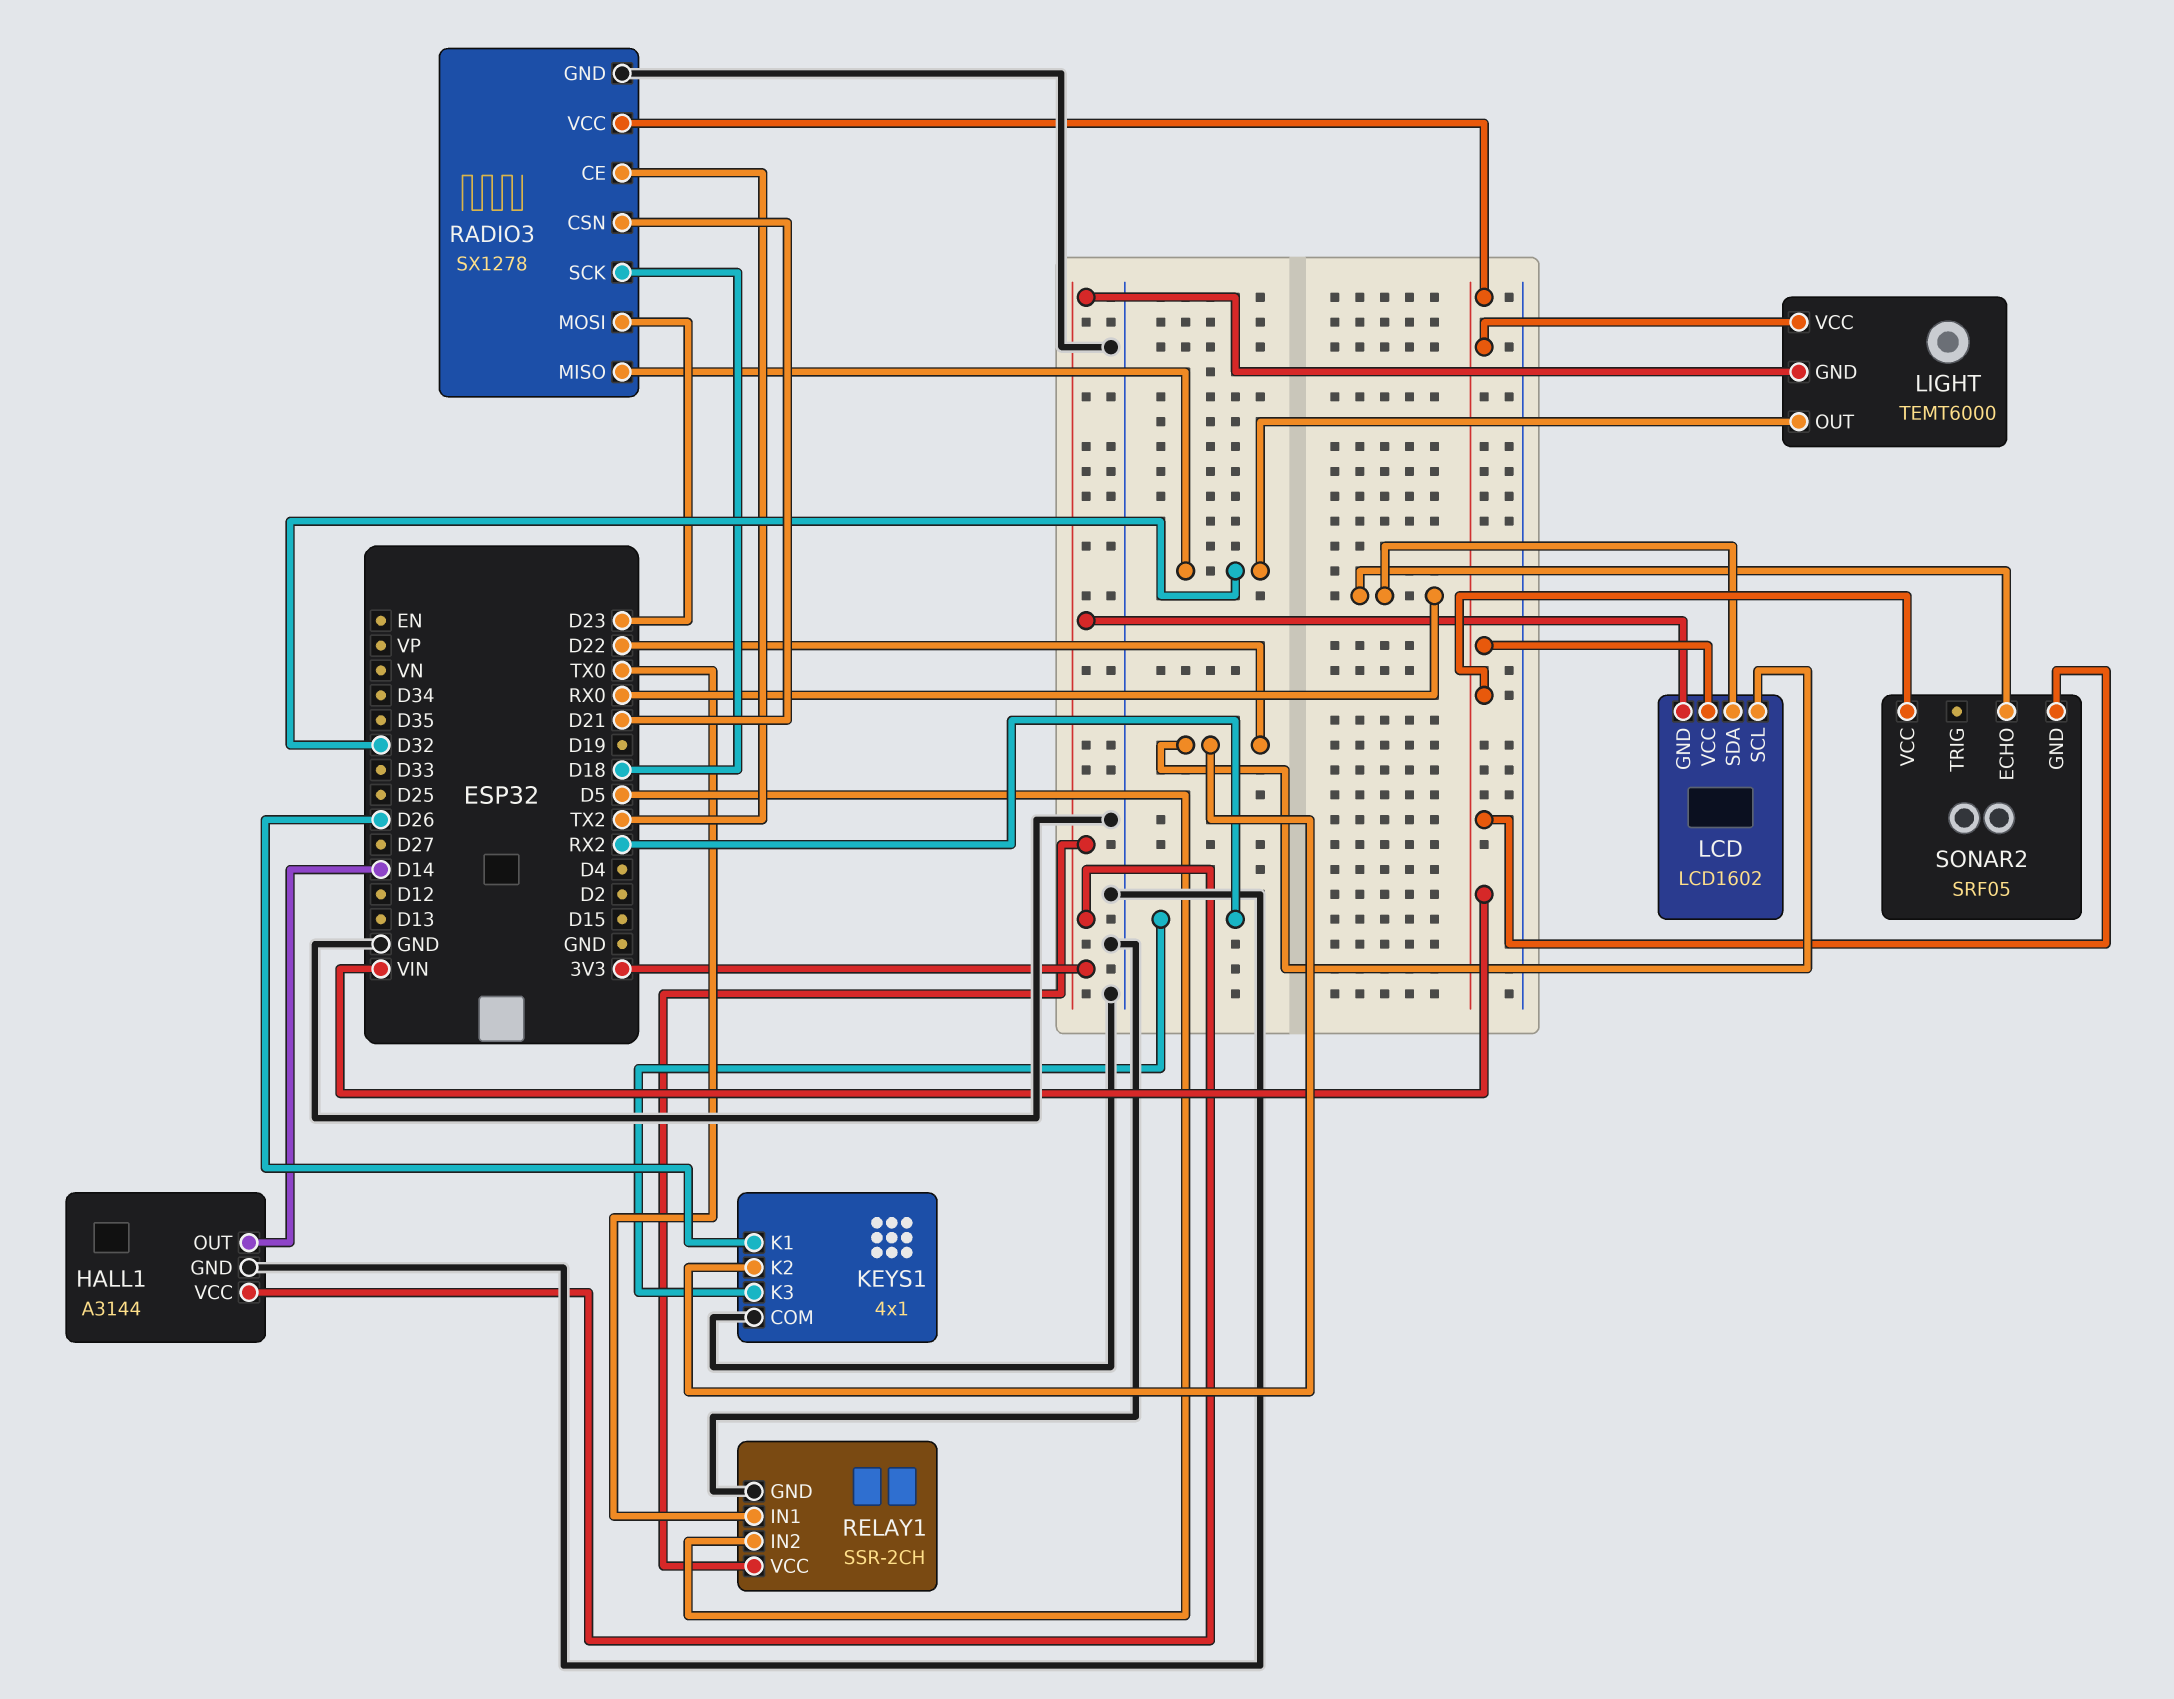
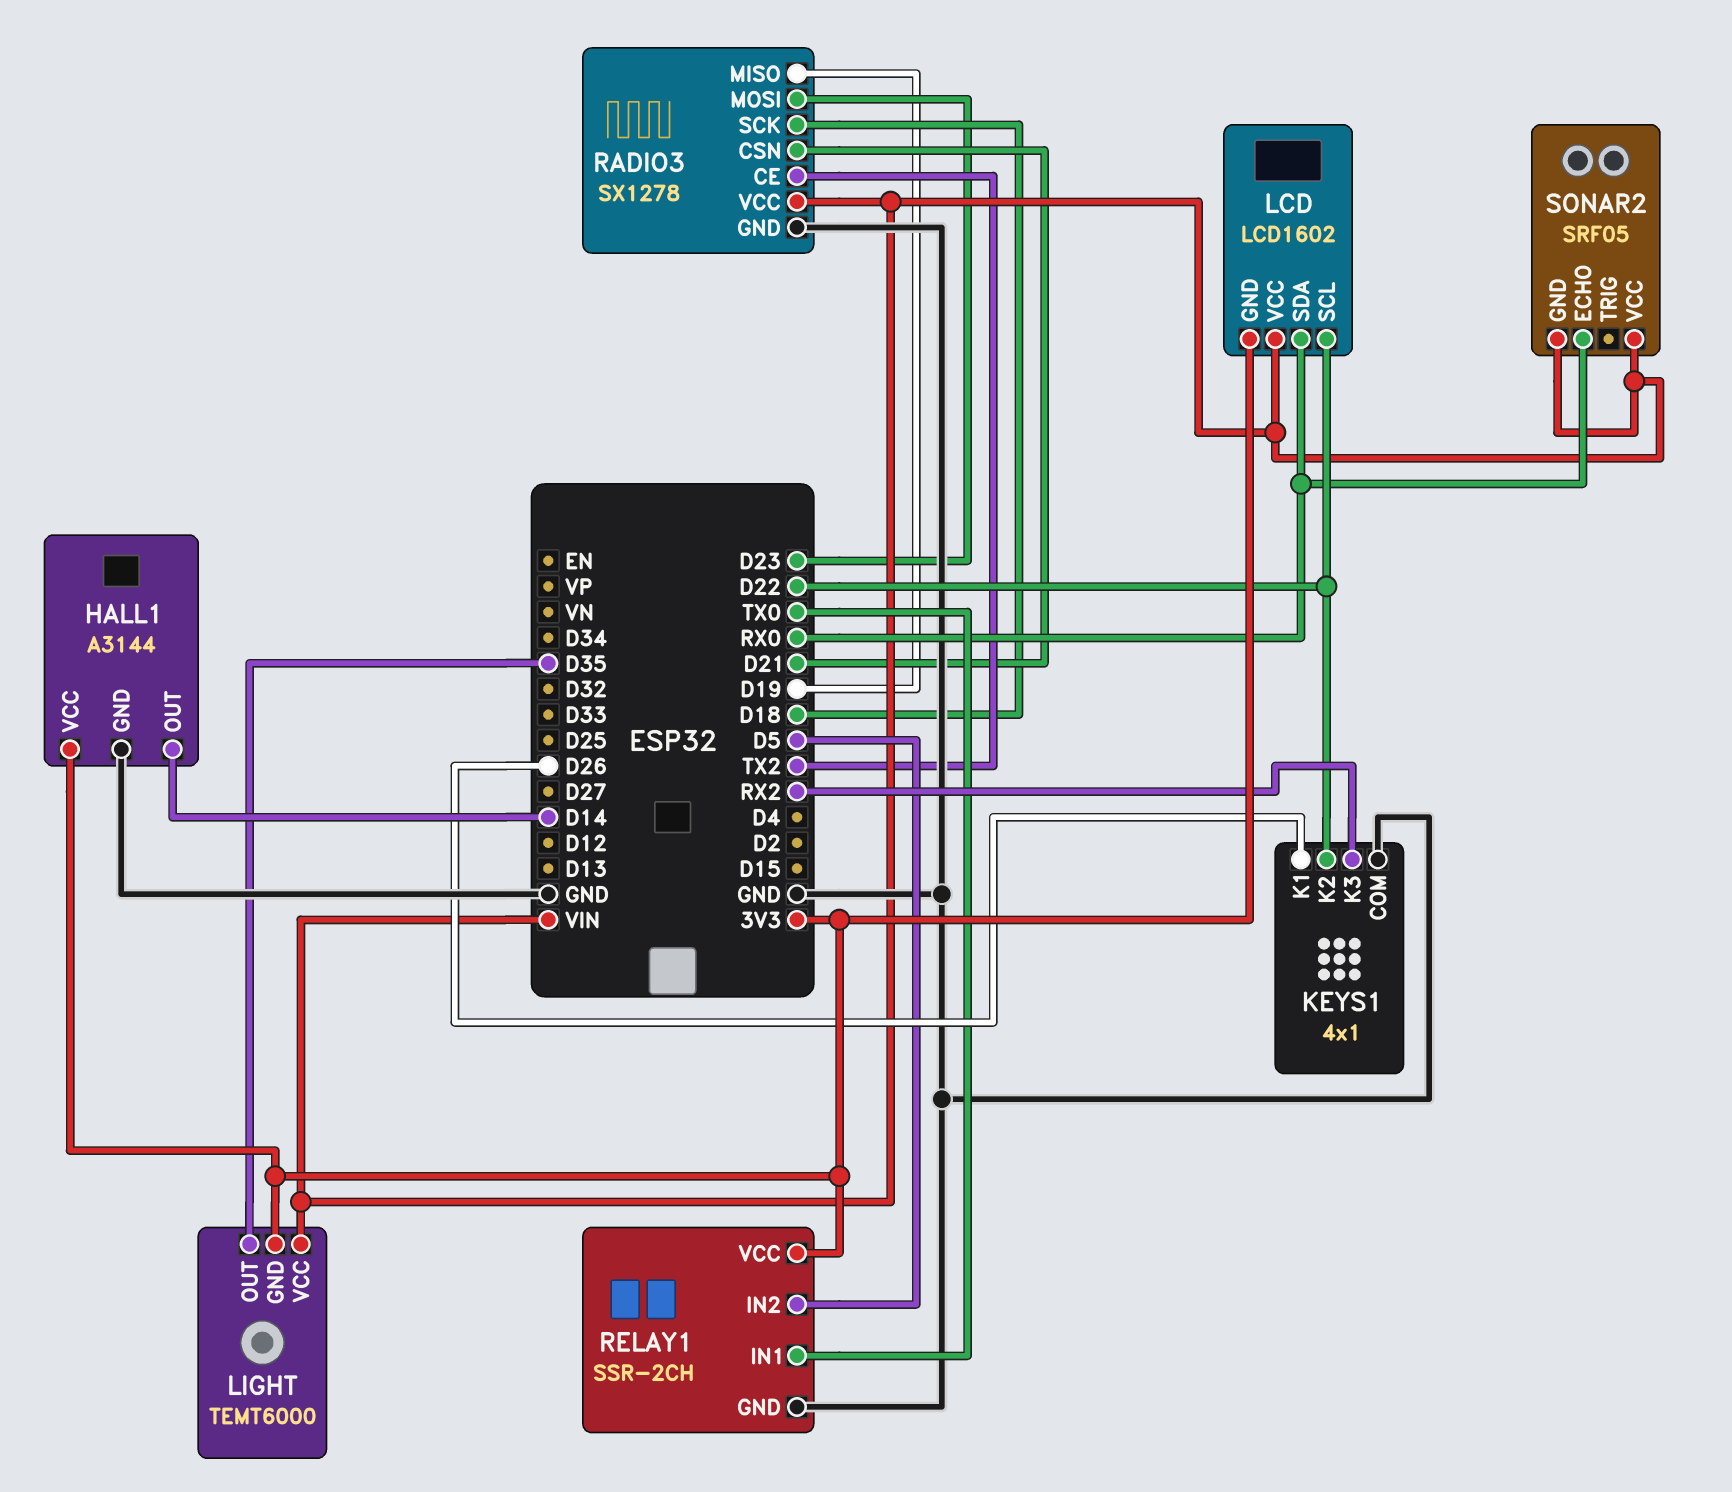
LIGHT pin OUT: D32 -> D35
RADIO3 pin MISO: D32 -> D19

